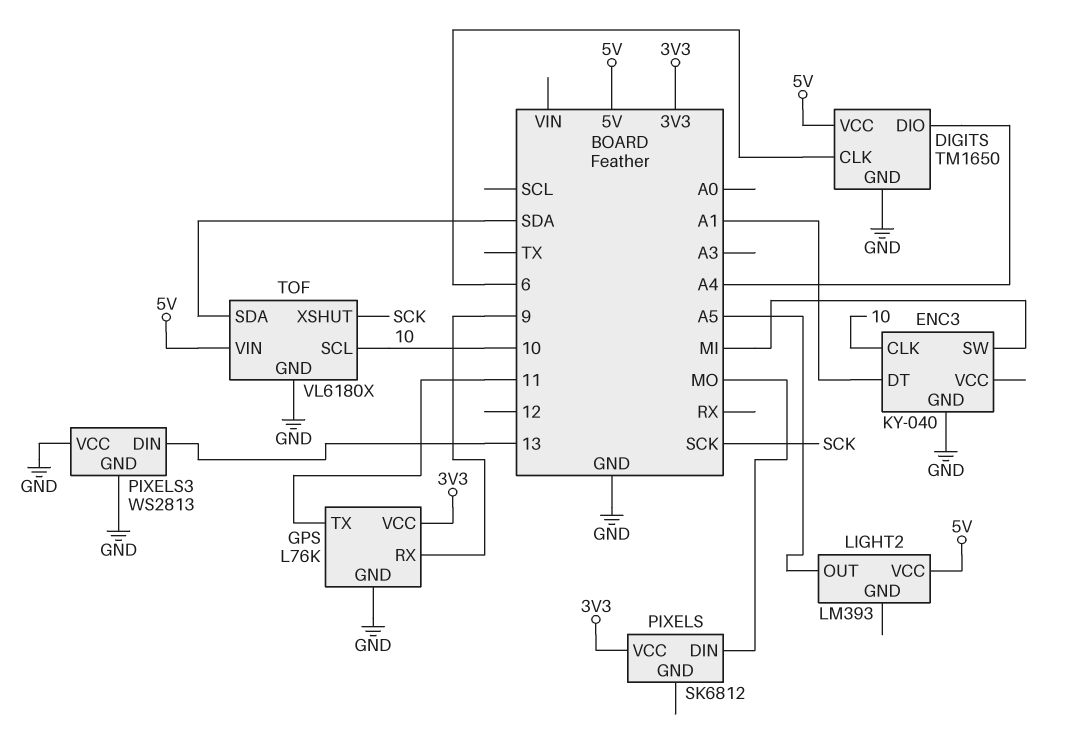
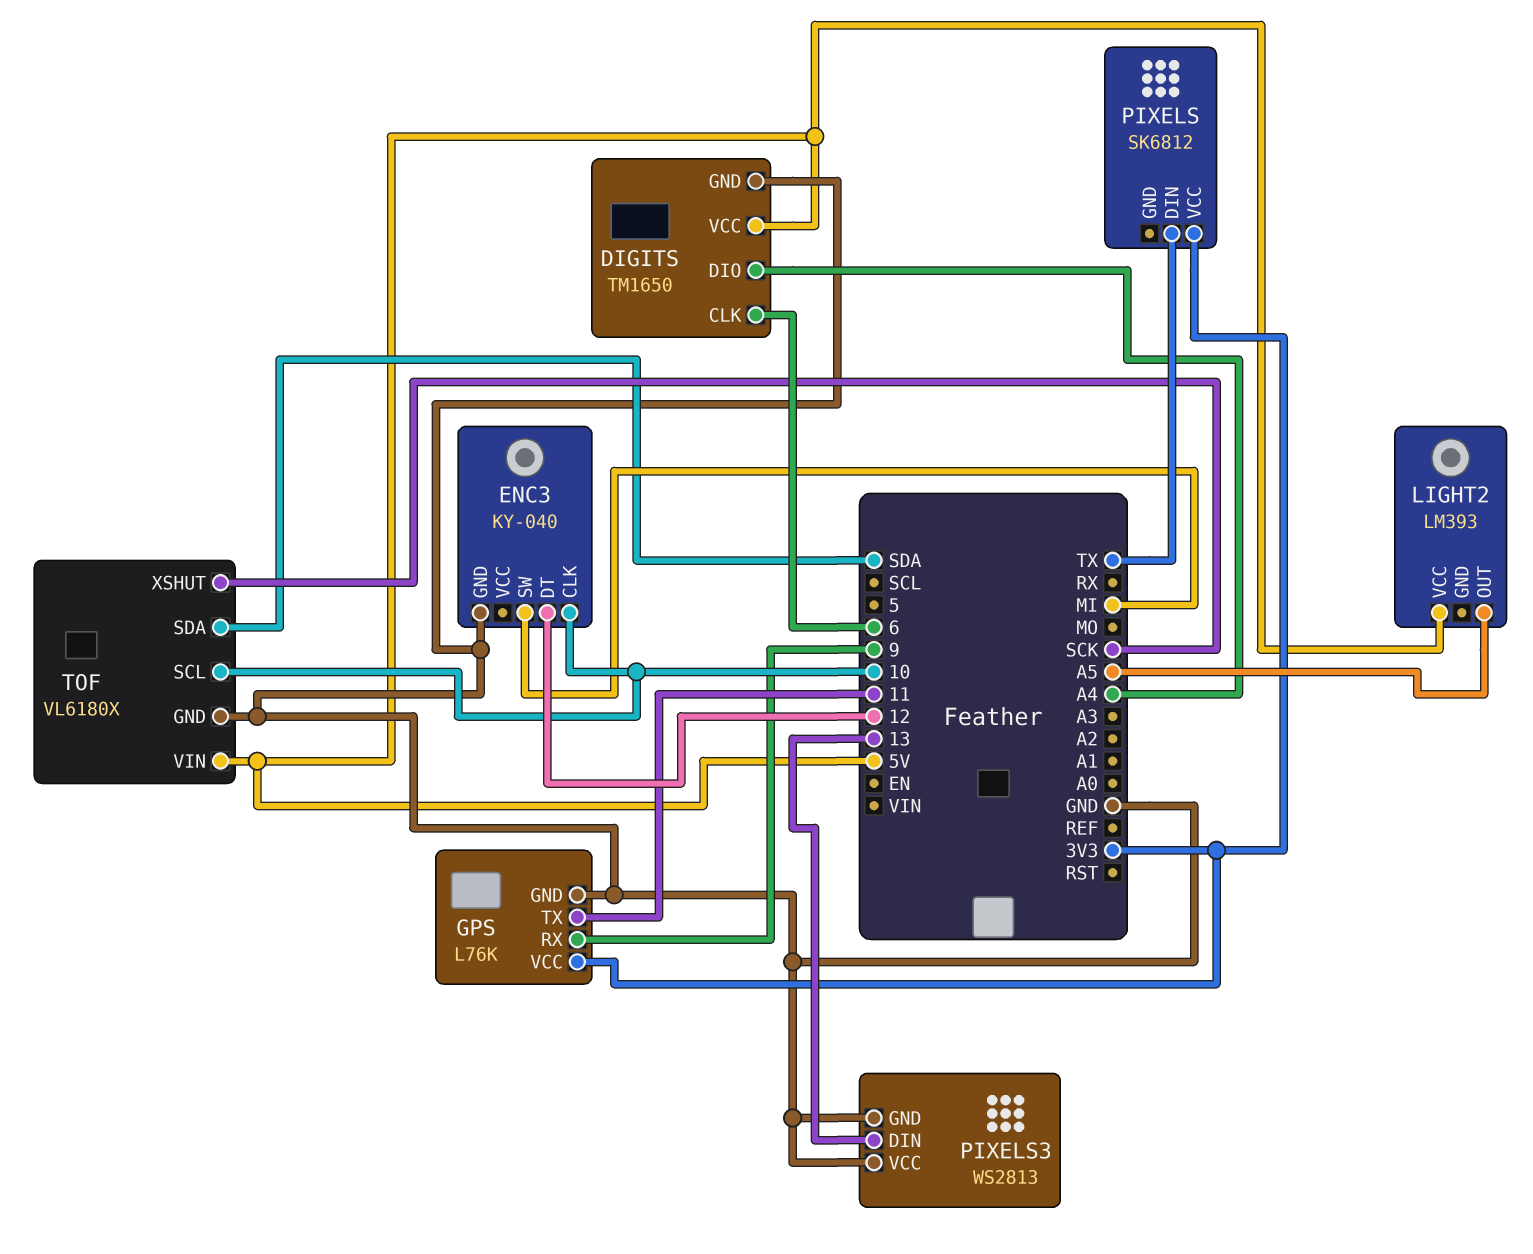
ENC3 pin DT: A1 -> 12
PIXELS pin DIN: MO -> TX

